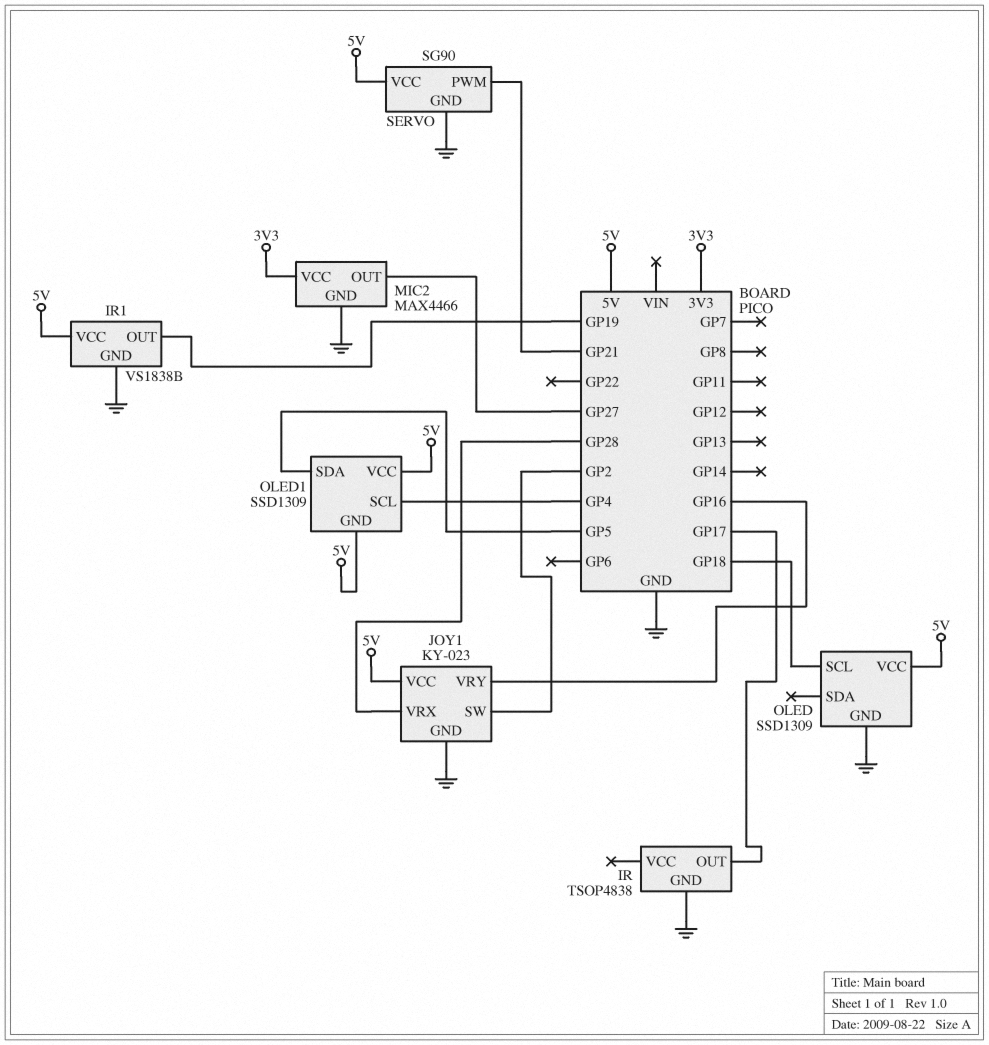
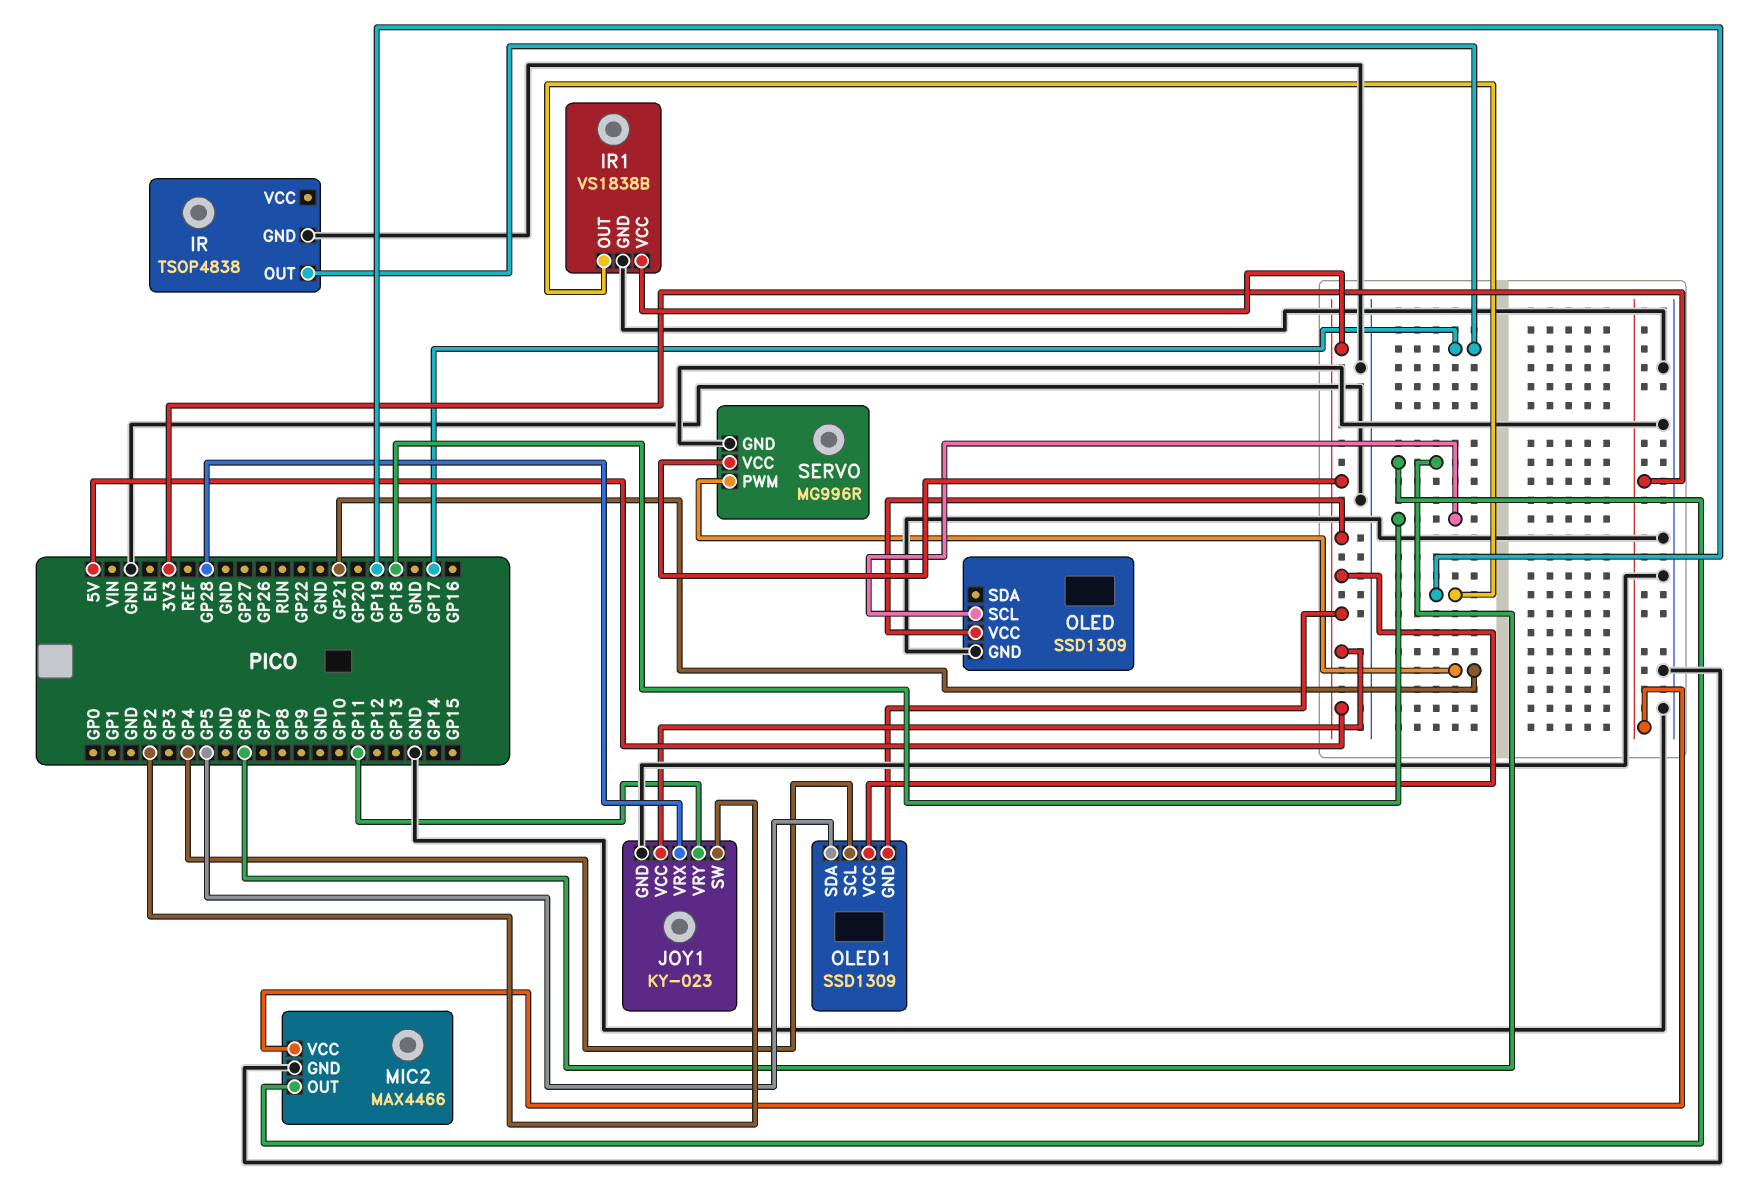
JOY1 pin VRY: GP16 -> GP11
MIC2 pin OUT: GP27 -> GP6
SERVO: SG90 -> MG996R

